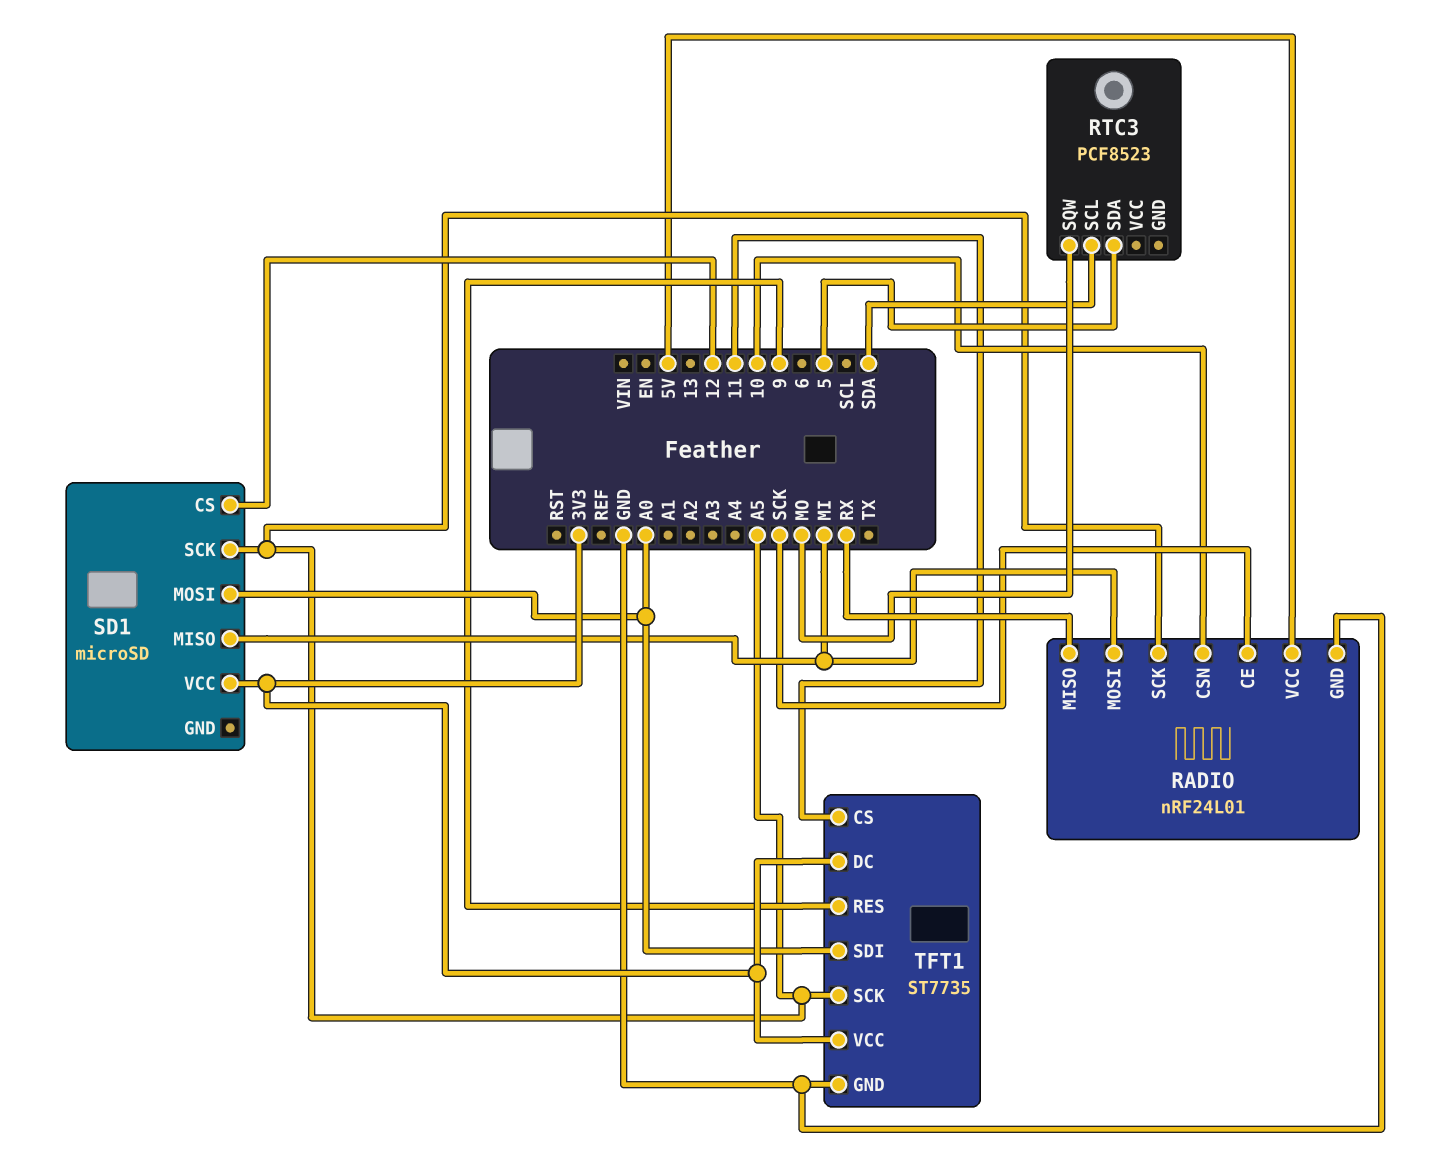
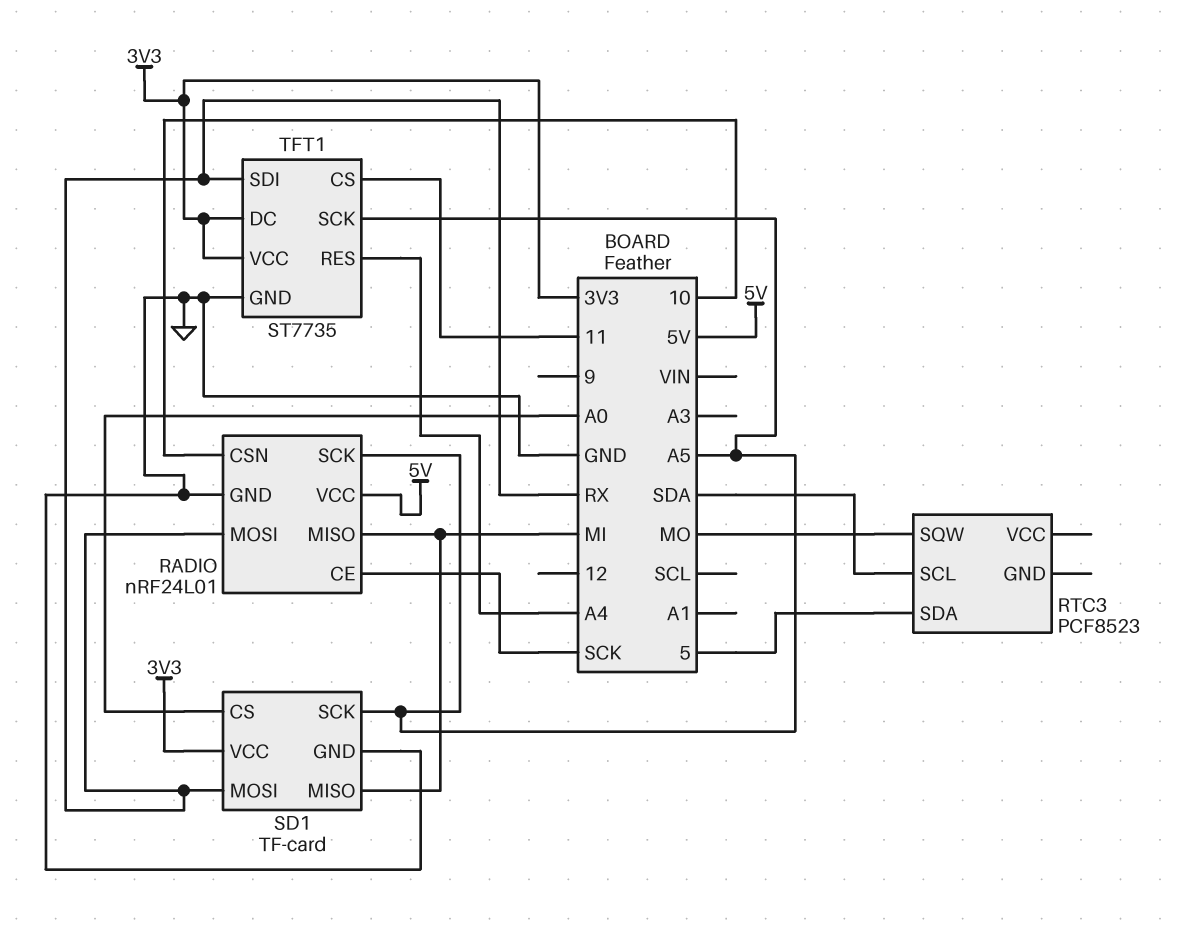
RADIO pin MISO: RX -> MI
RADIO pin MOSI: MI -> RX
SD1: microSD -> TF-card
SD1 pin CS: 12 -> A0
SD1 pin GND: none -> GND
SD1 pin MOSI: A0 -> RX
TFT1 pin RES: 9 -> A4
TFT1 pin SDI: A0 -> RX

